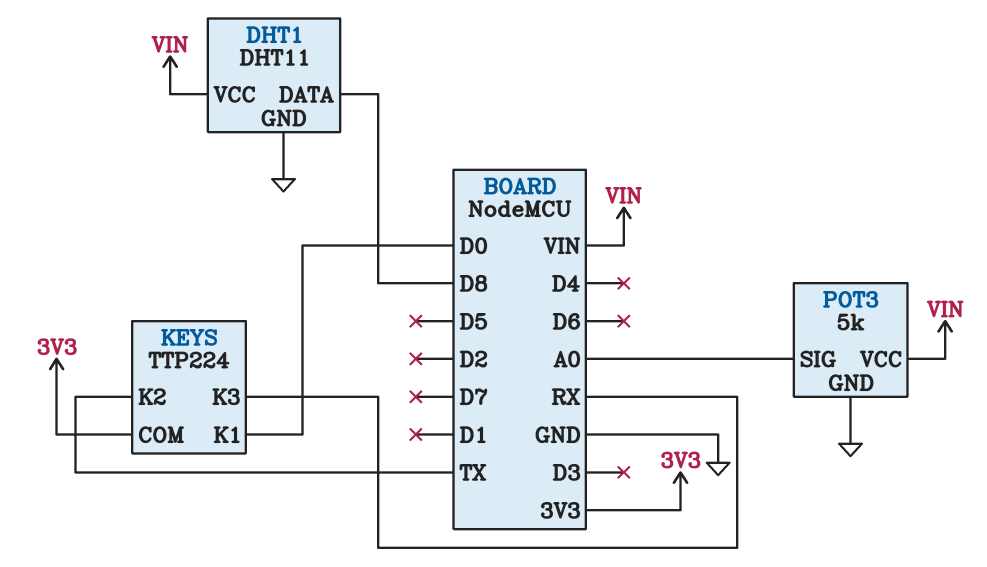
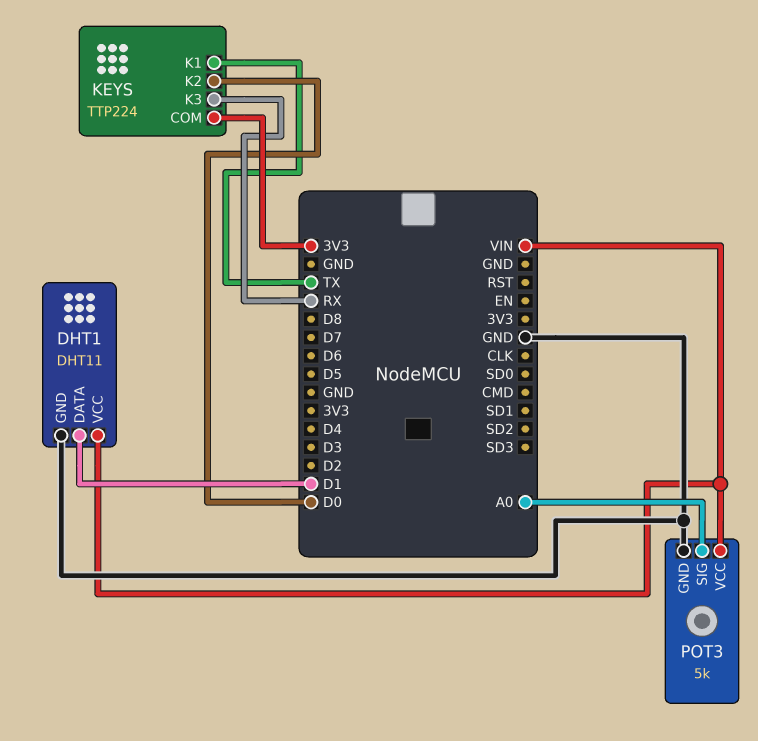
DHT1 pin DATA: D8 -> D1
KEYS pin K1: D0 -> TX
KEYS pin K2: TX -> D0

